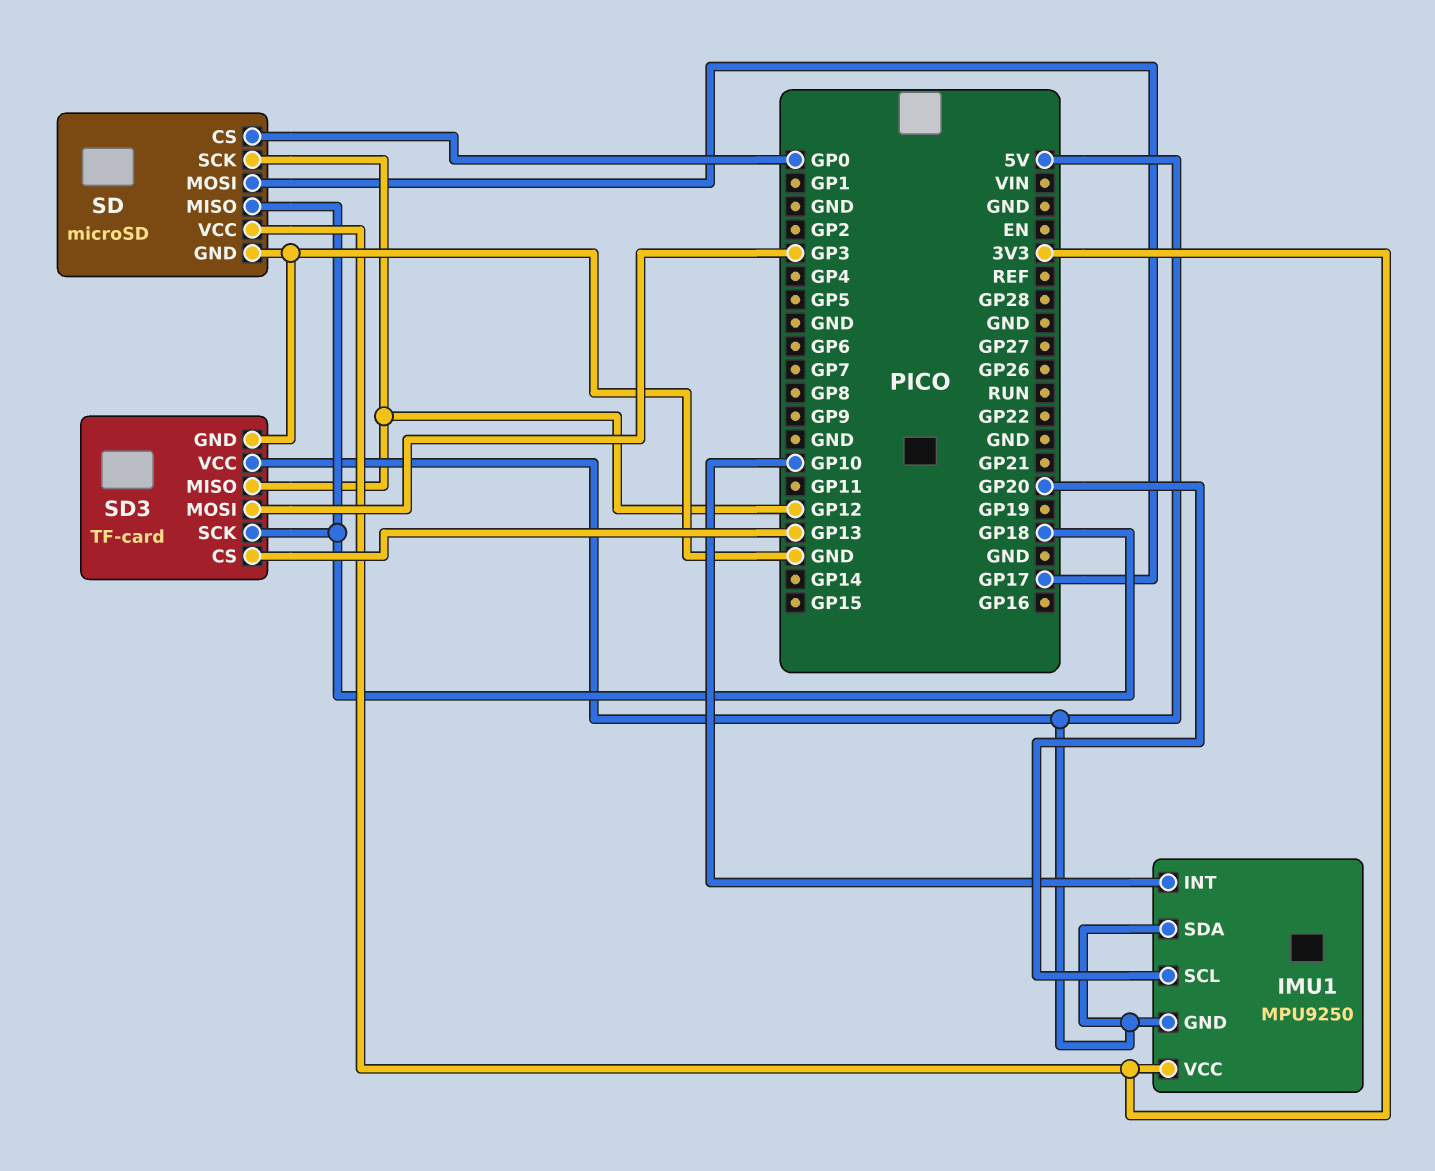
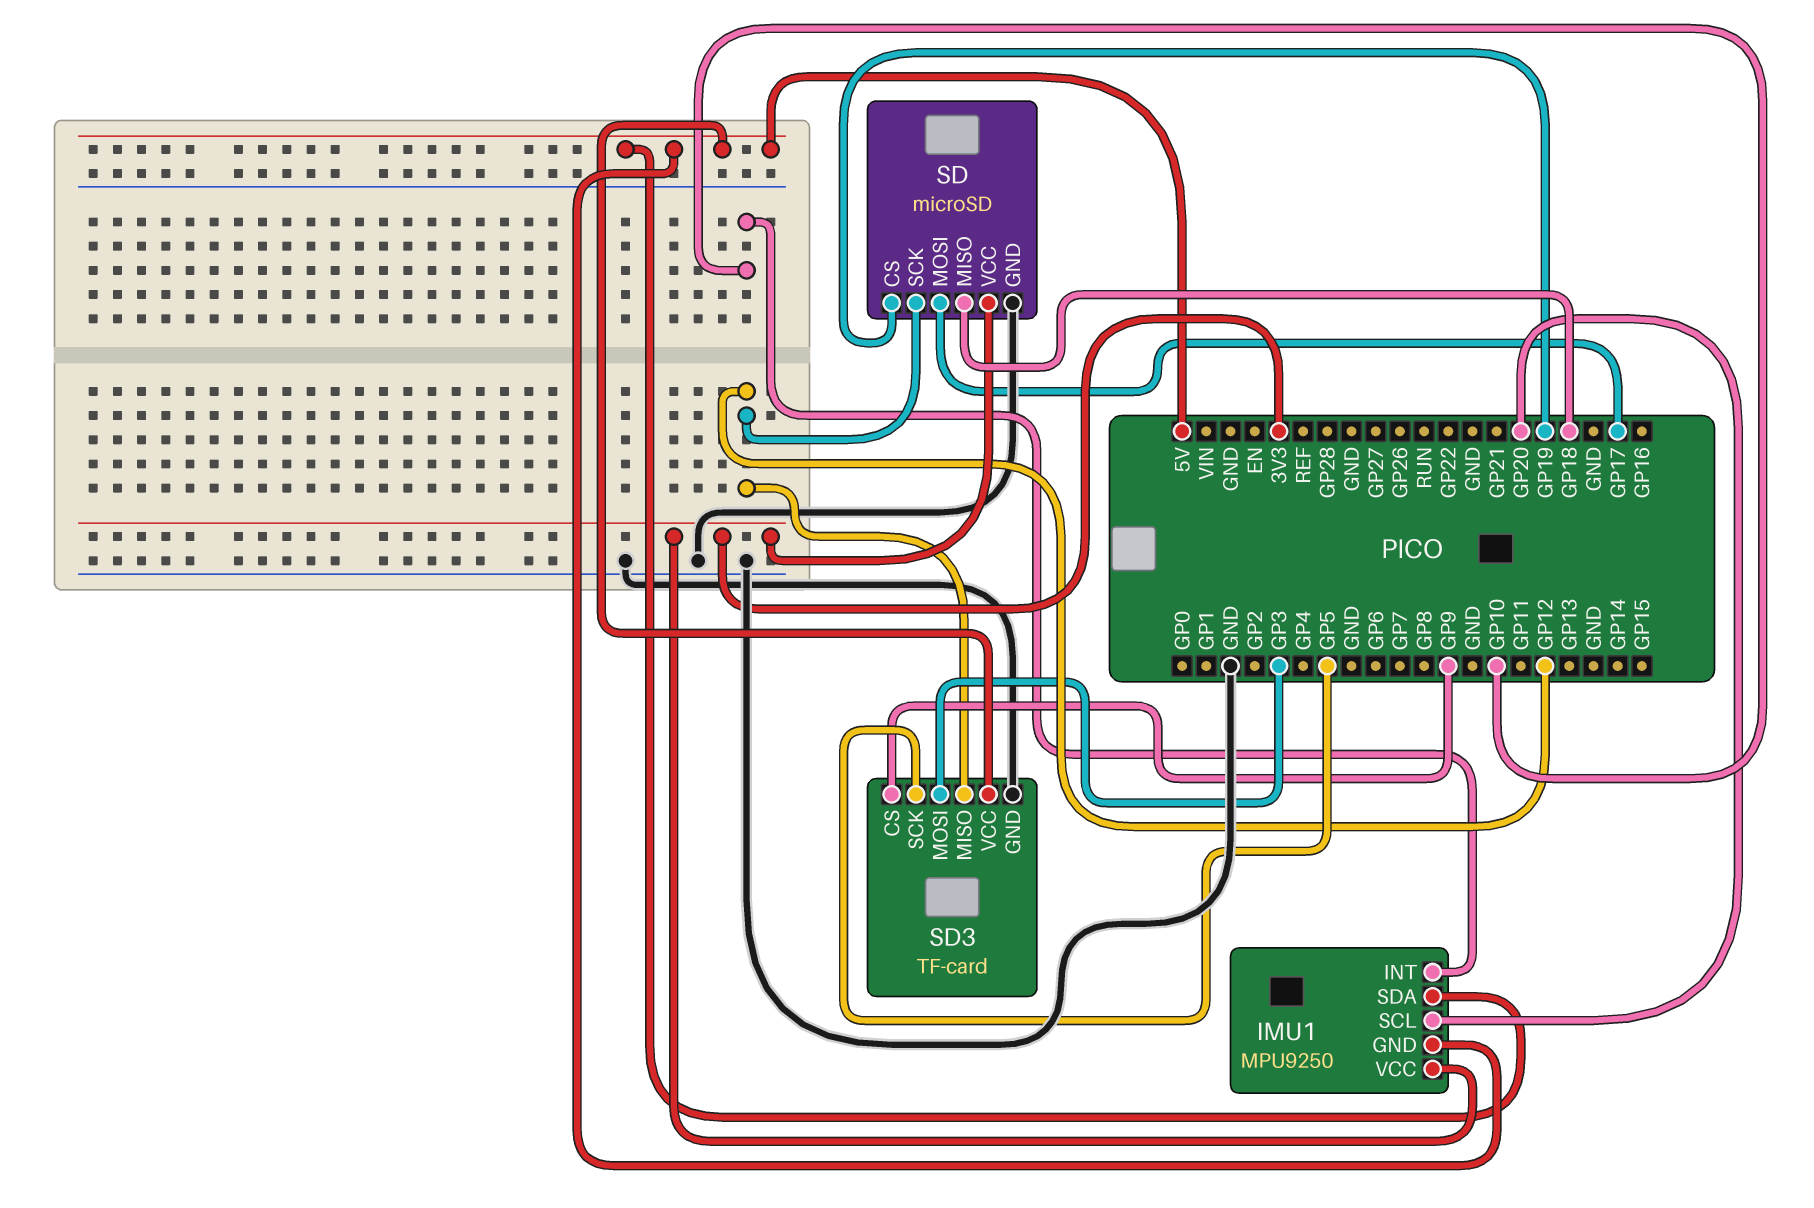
SD pin CS: GP0 -> GP19
SD3 pin CS: GP13 -> GP9
SD3 pin SCK: GP18 -> GP5

